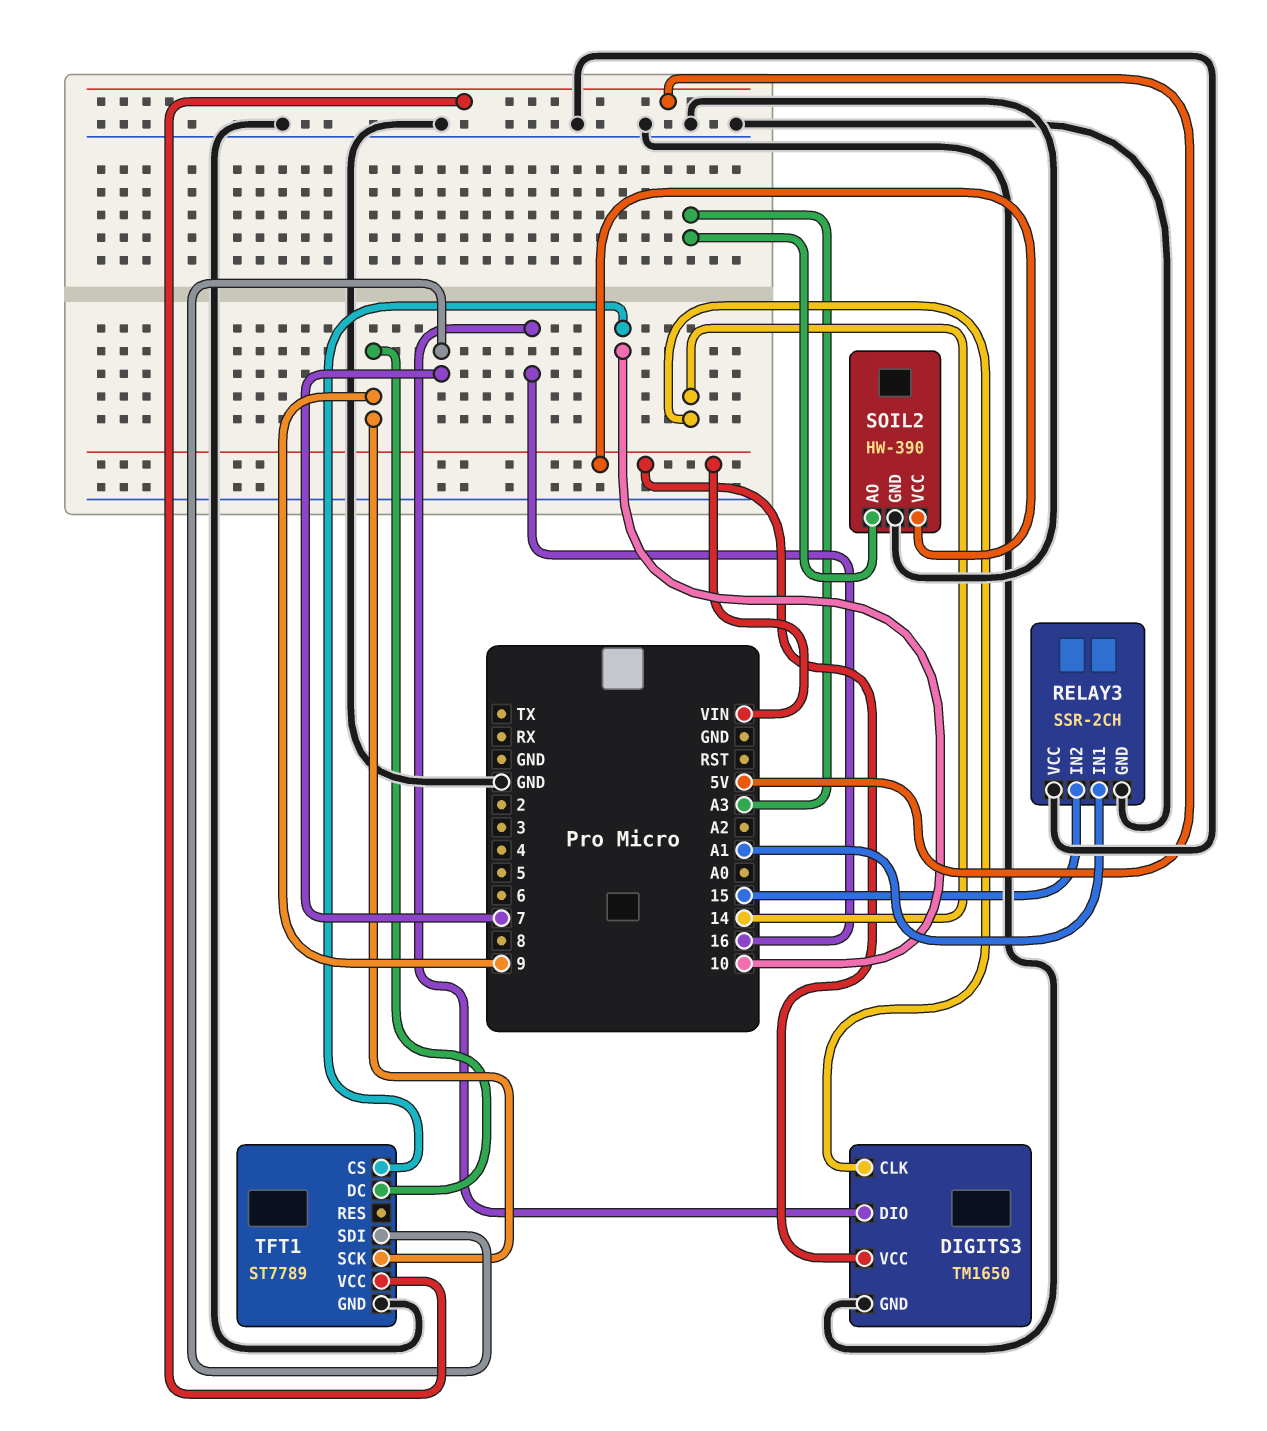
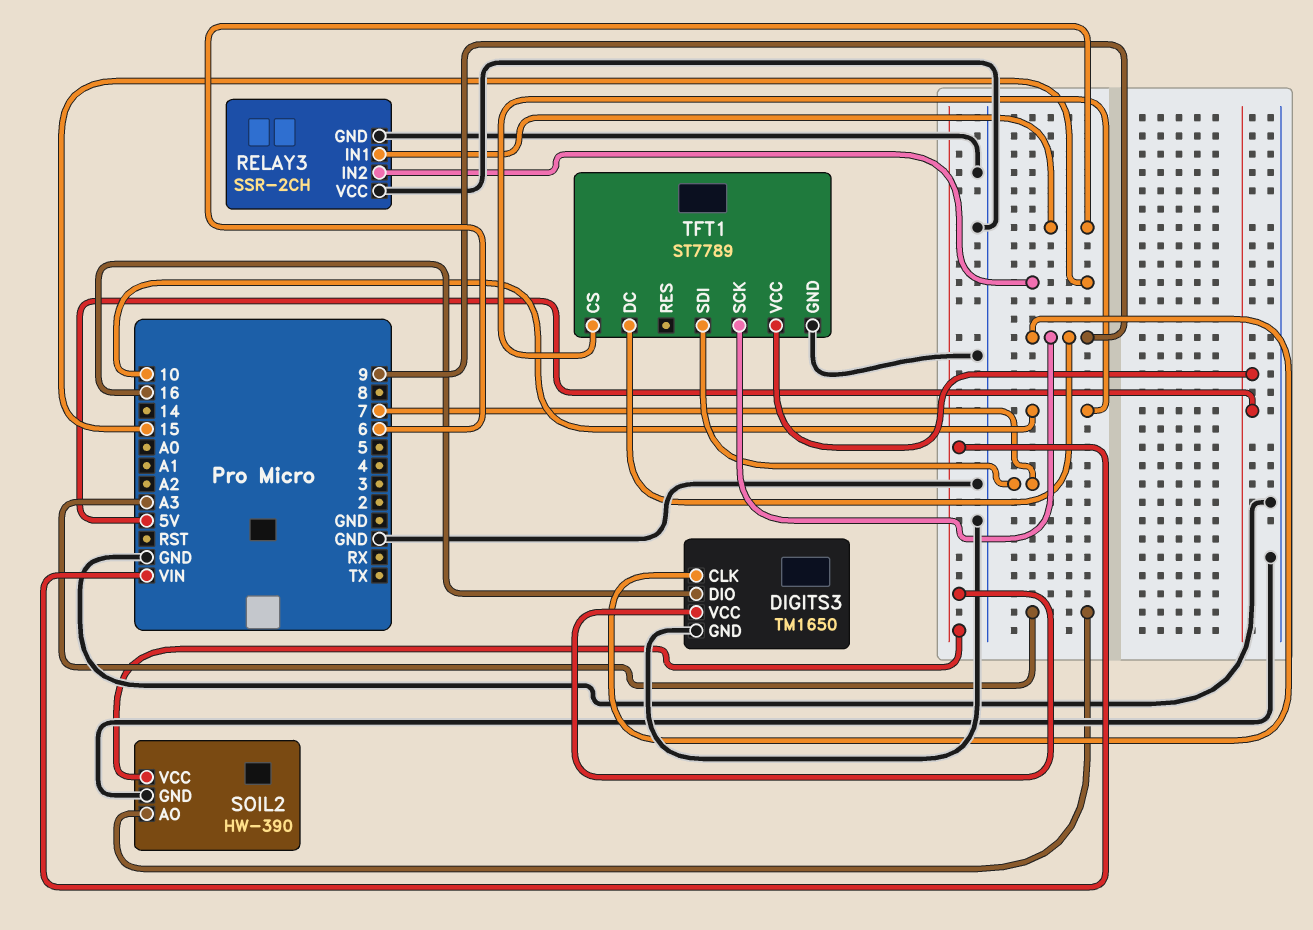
DIGITS3 pin CLK: 14 -> 9
RELAY3 pin IN1: A1 -> 6

